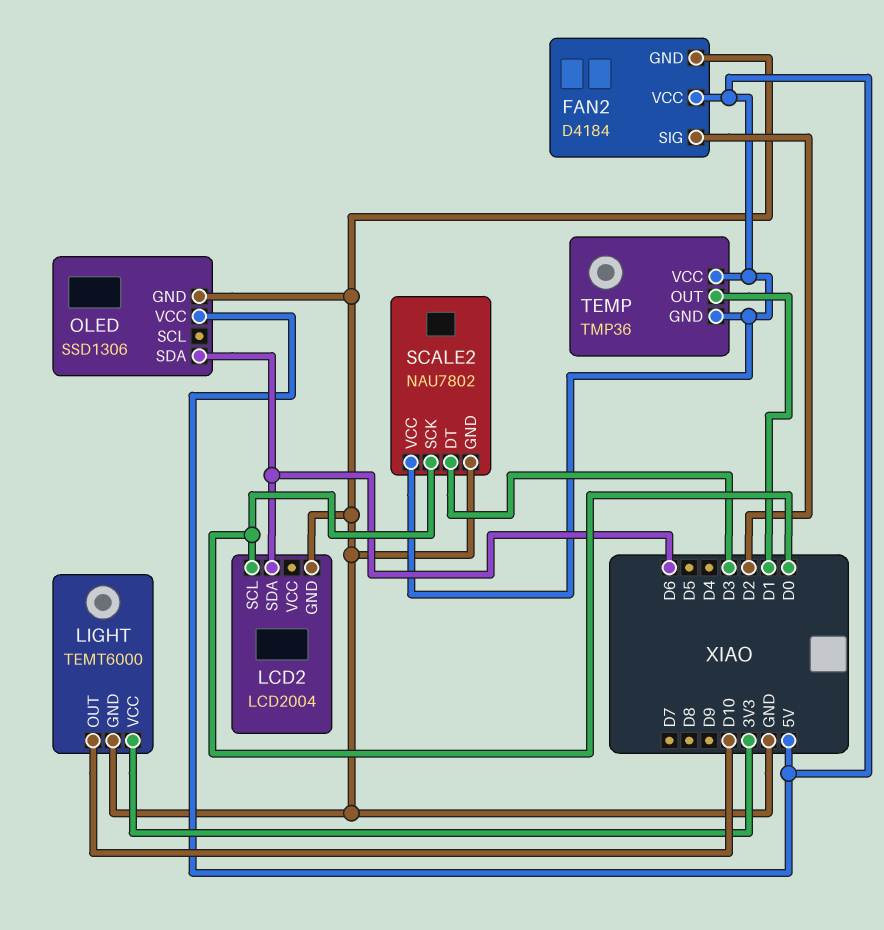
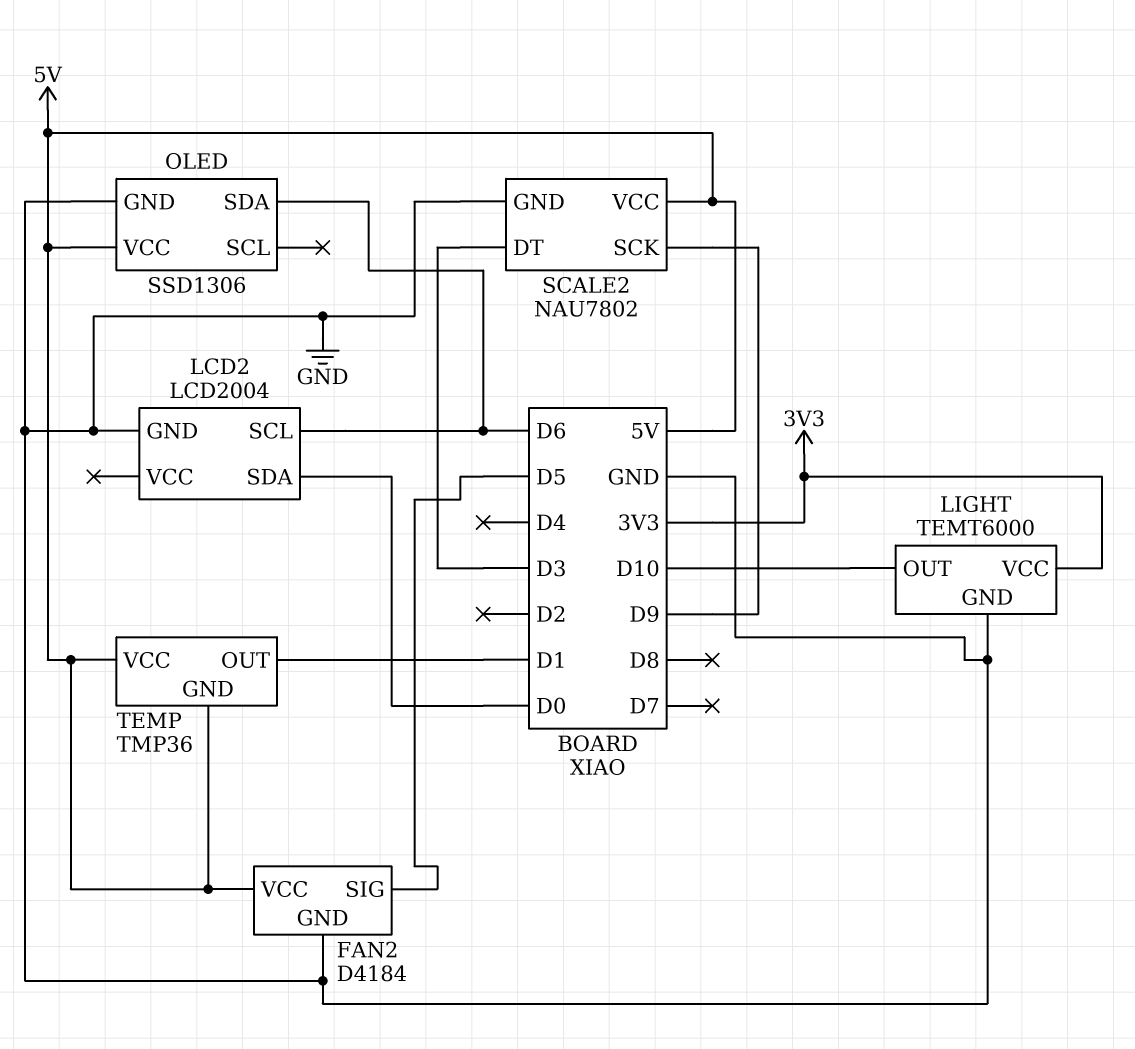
FAN2 pin SIG: D2 -> D5
LCD2 pin SCL: D0 -> D6
LCD2 pin SDA: D6 -> D0
SCALE2 pin SCK: D0 -> D9

